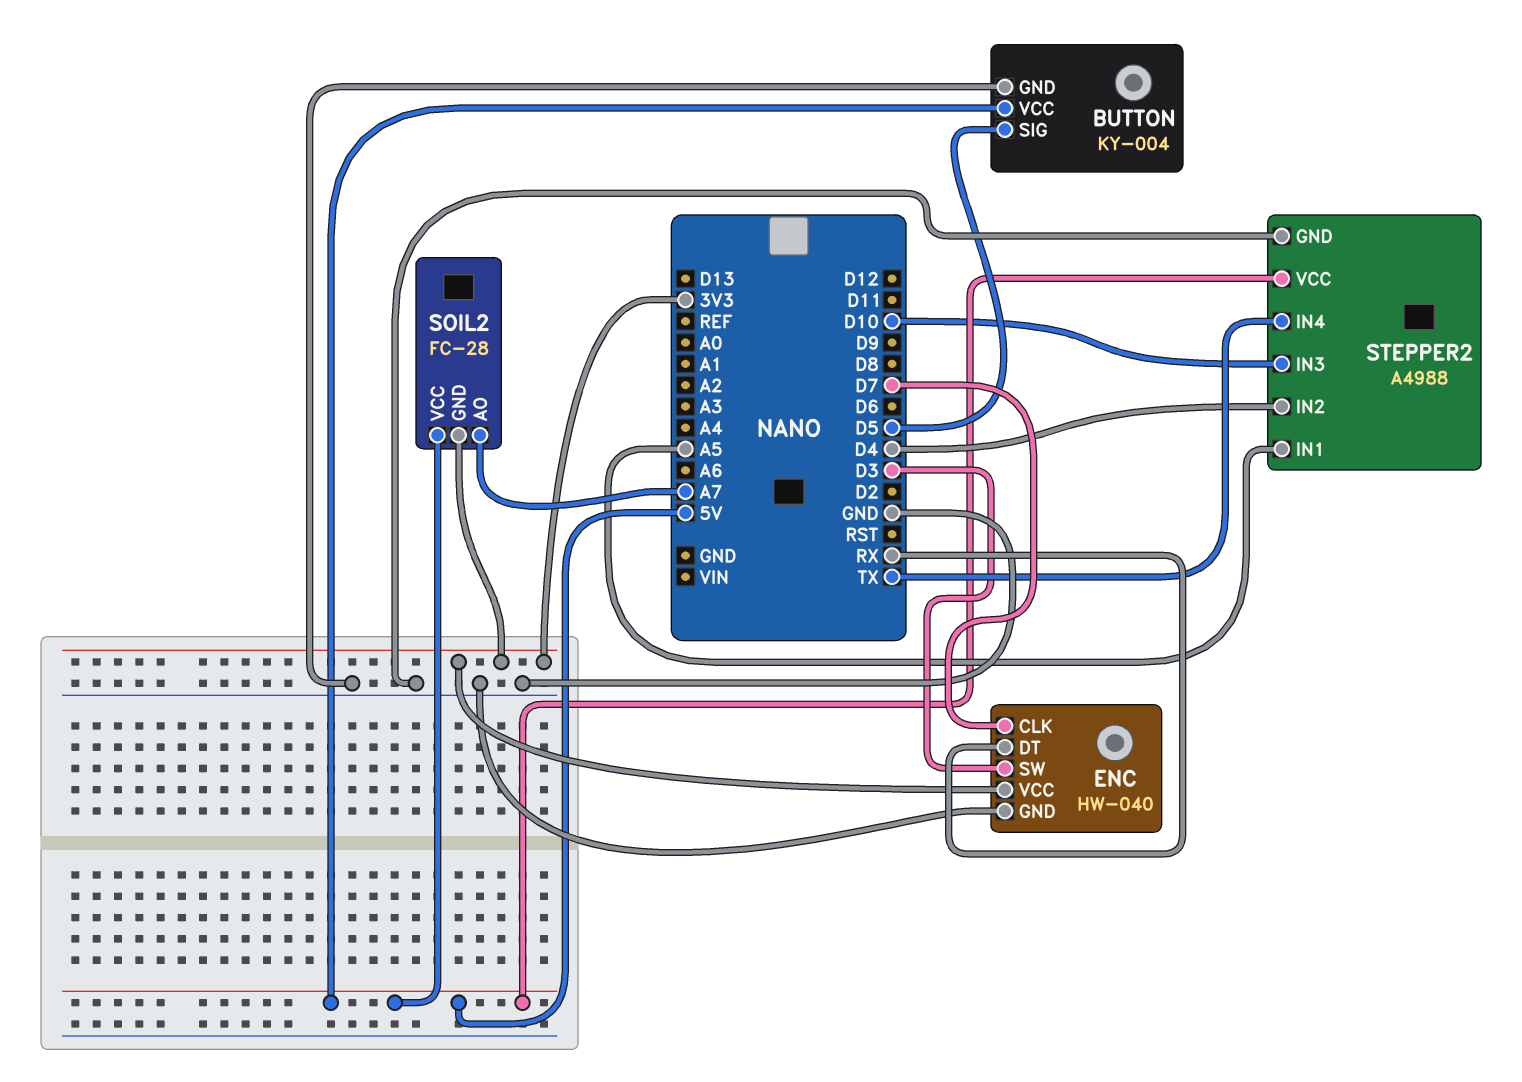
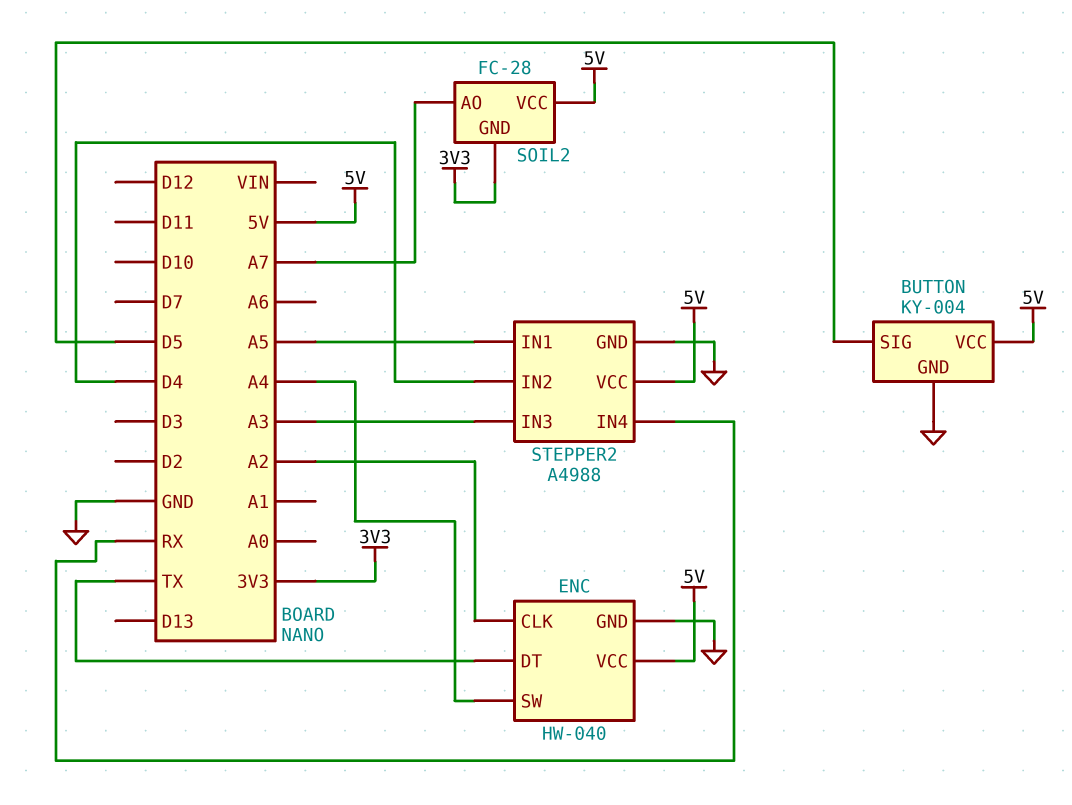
ENC pin CLK: D7 -> A2
ENC pin DT: RX -> TX
ENC pin SW: D3 -> A4
ENC pin VCC: 3V3 -> 5V
STEPPER2 pin IN3: D10 -> A3
STEPPER2 pin IN4: TX -> RX

